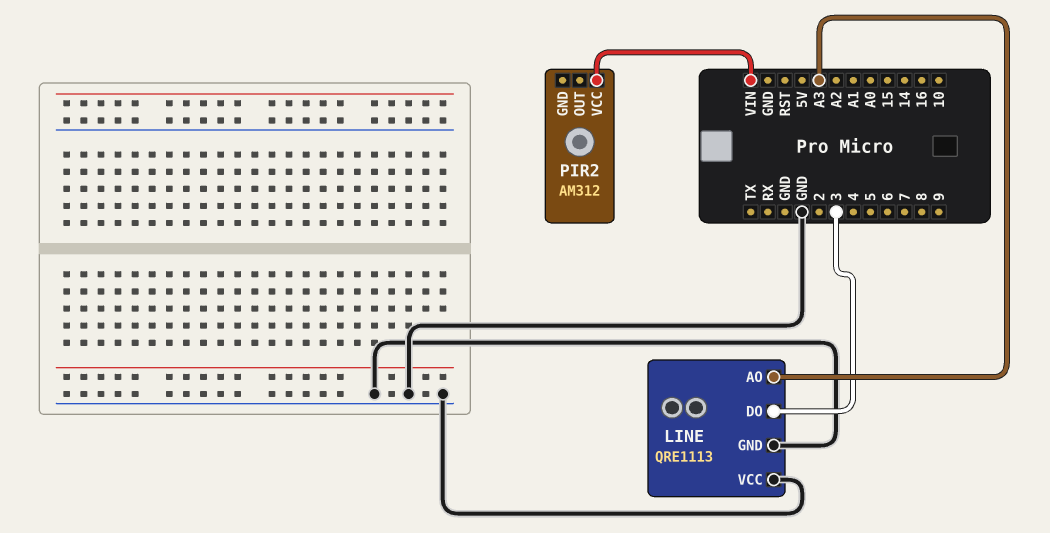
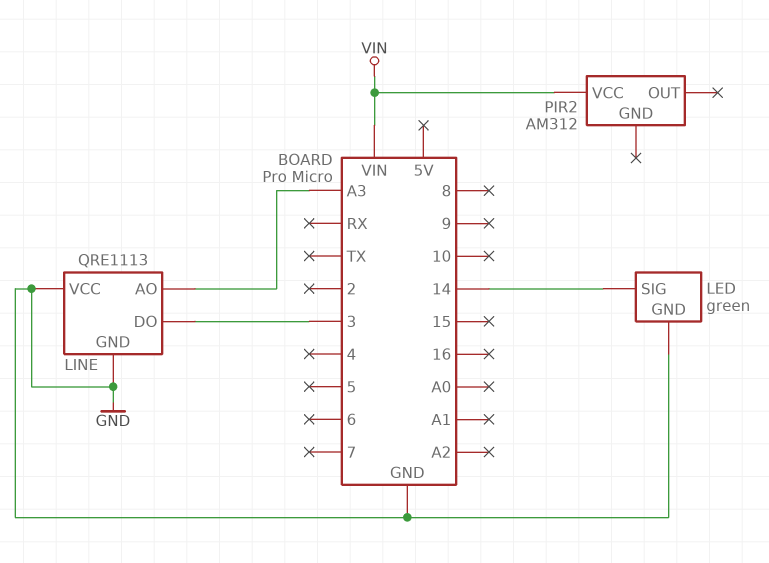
LED: none -> green
LED pin GND: none -> GND
LED pin SIG: none -> 14

